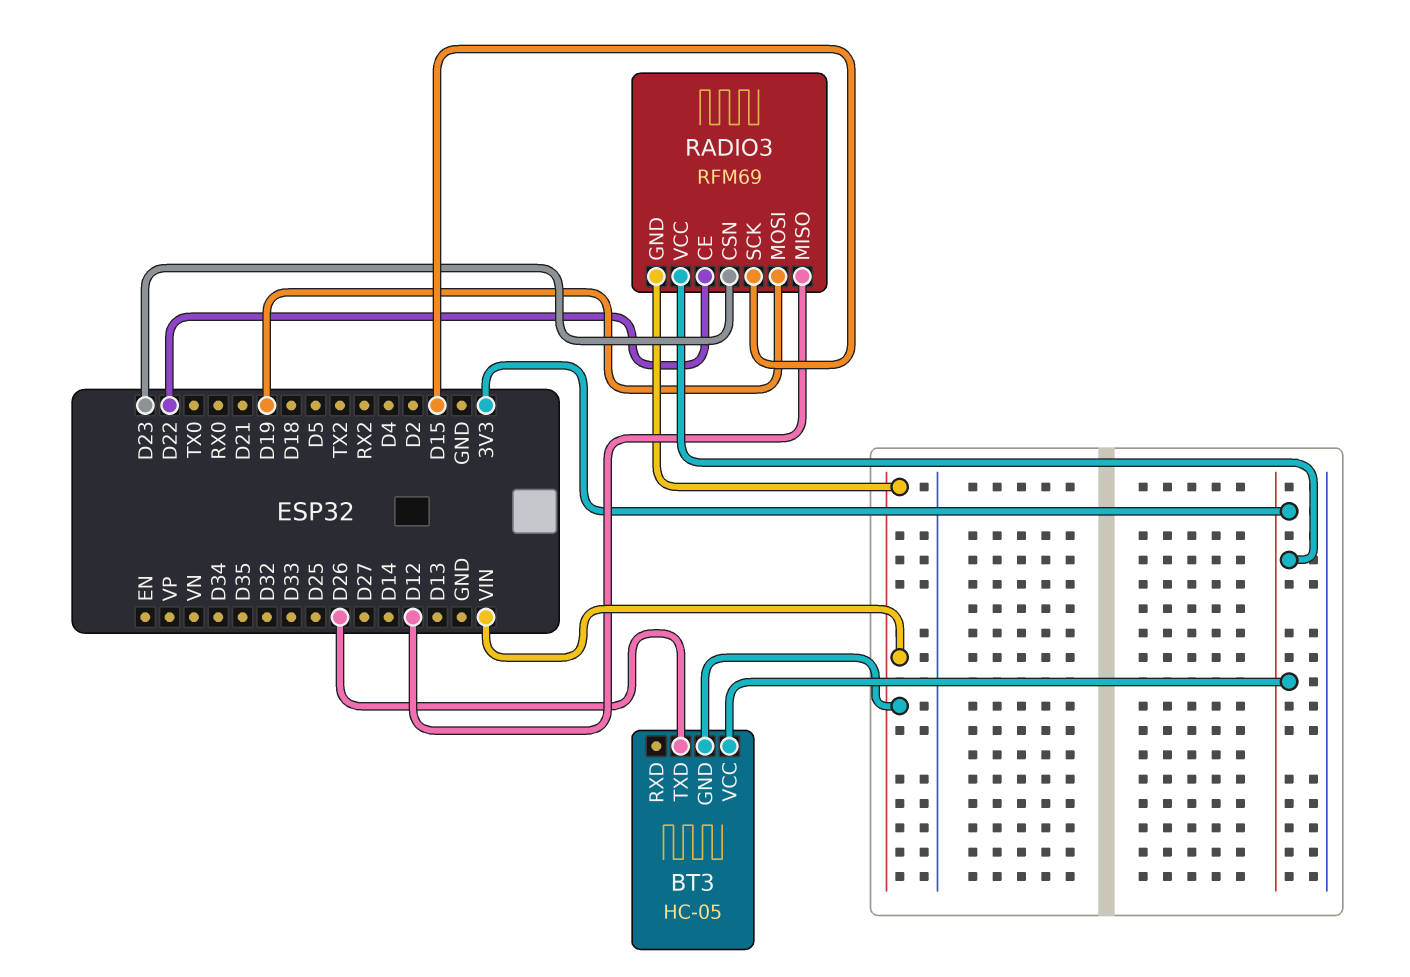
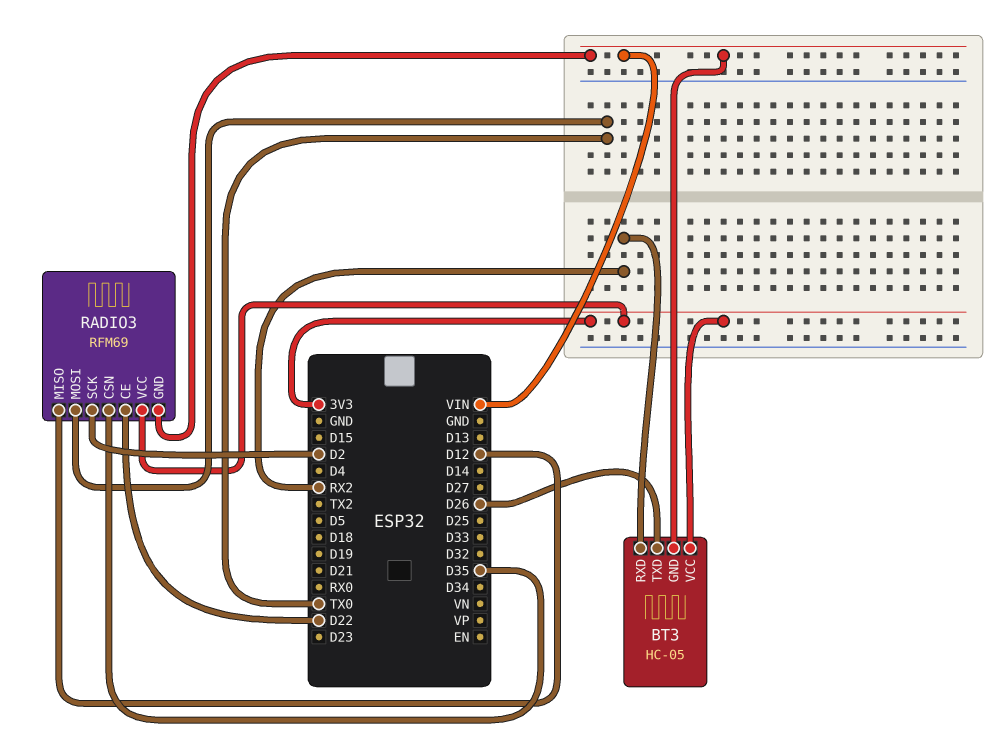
BT3 pin RXD: none -> RX2
RADIO3 pin CSN: D23 -> D35
RADIO3 pin MOSI: D19 -> TX0
RADIO3 pin SCK: D15 -> D2

